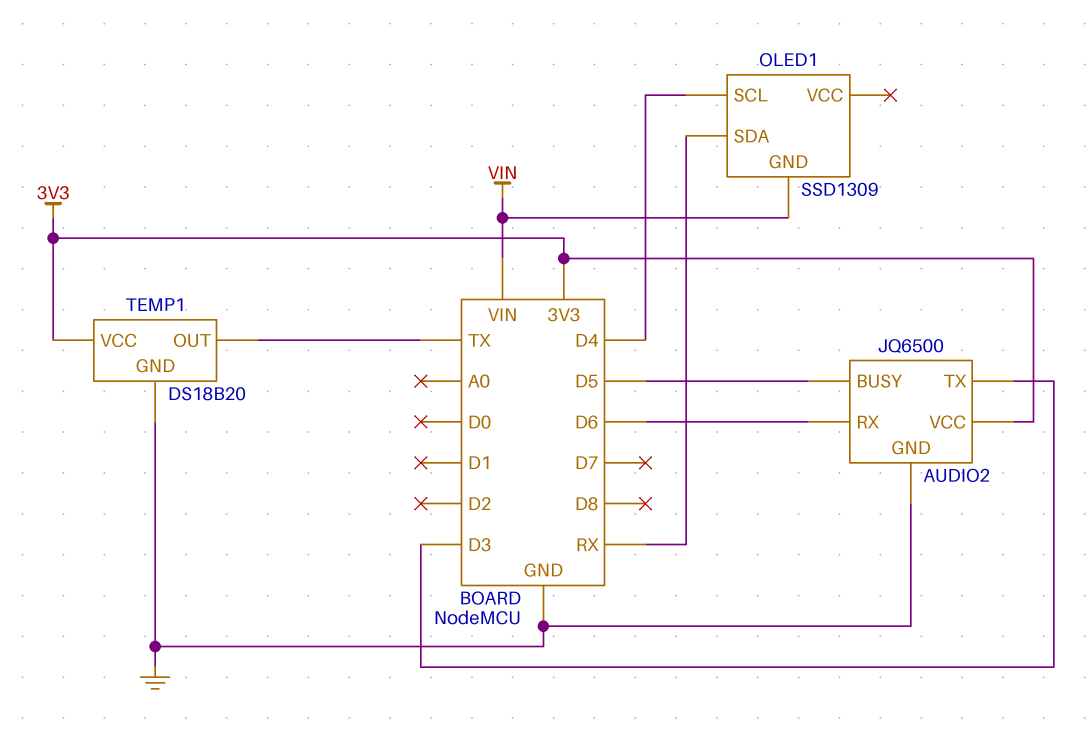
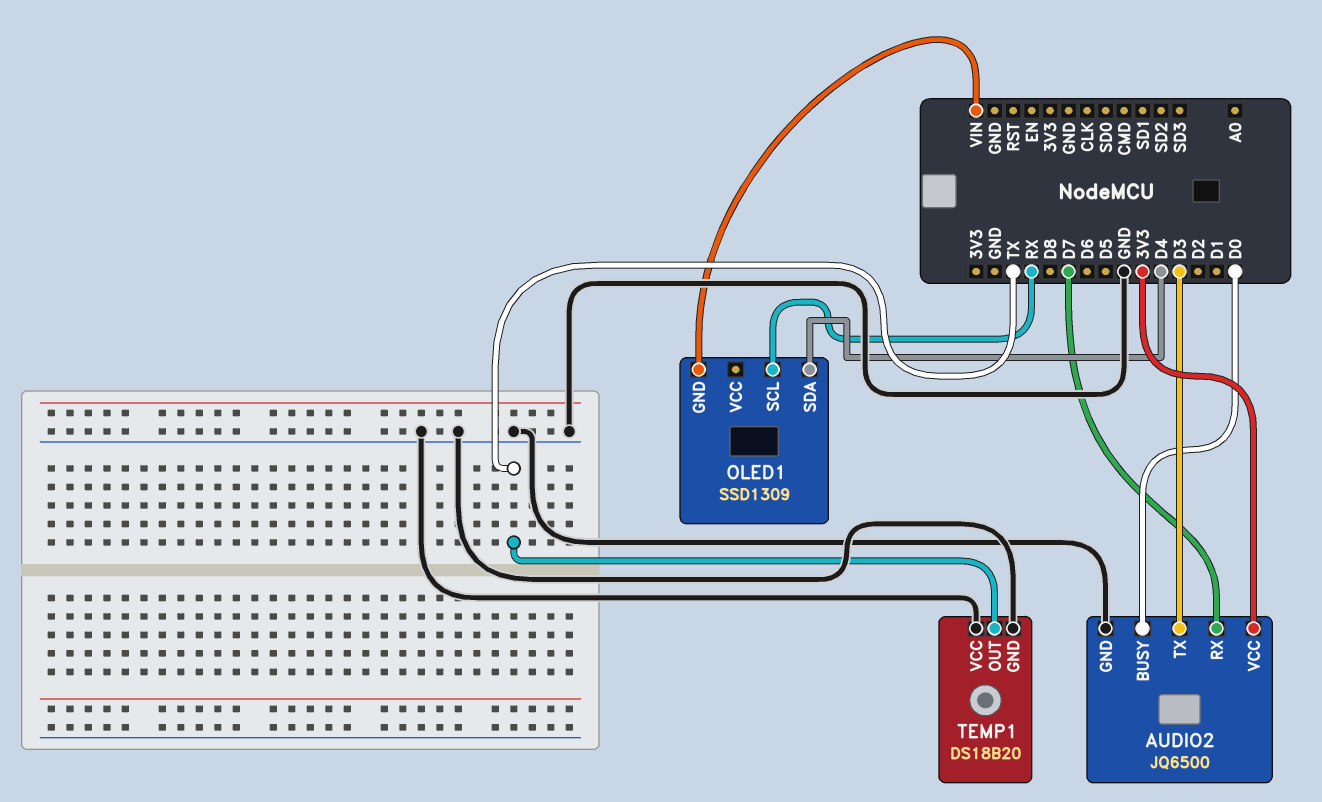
AUDIO2 pin BUSY: D5 -> D0
AUDIO2 pin RX: D6 -> D7
OLED1 pin SCL: D4 -> RX
OLED1 pin SDA: RX -> D4
TEMP1 pin VCC: 3V3 -> GND

